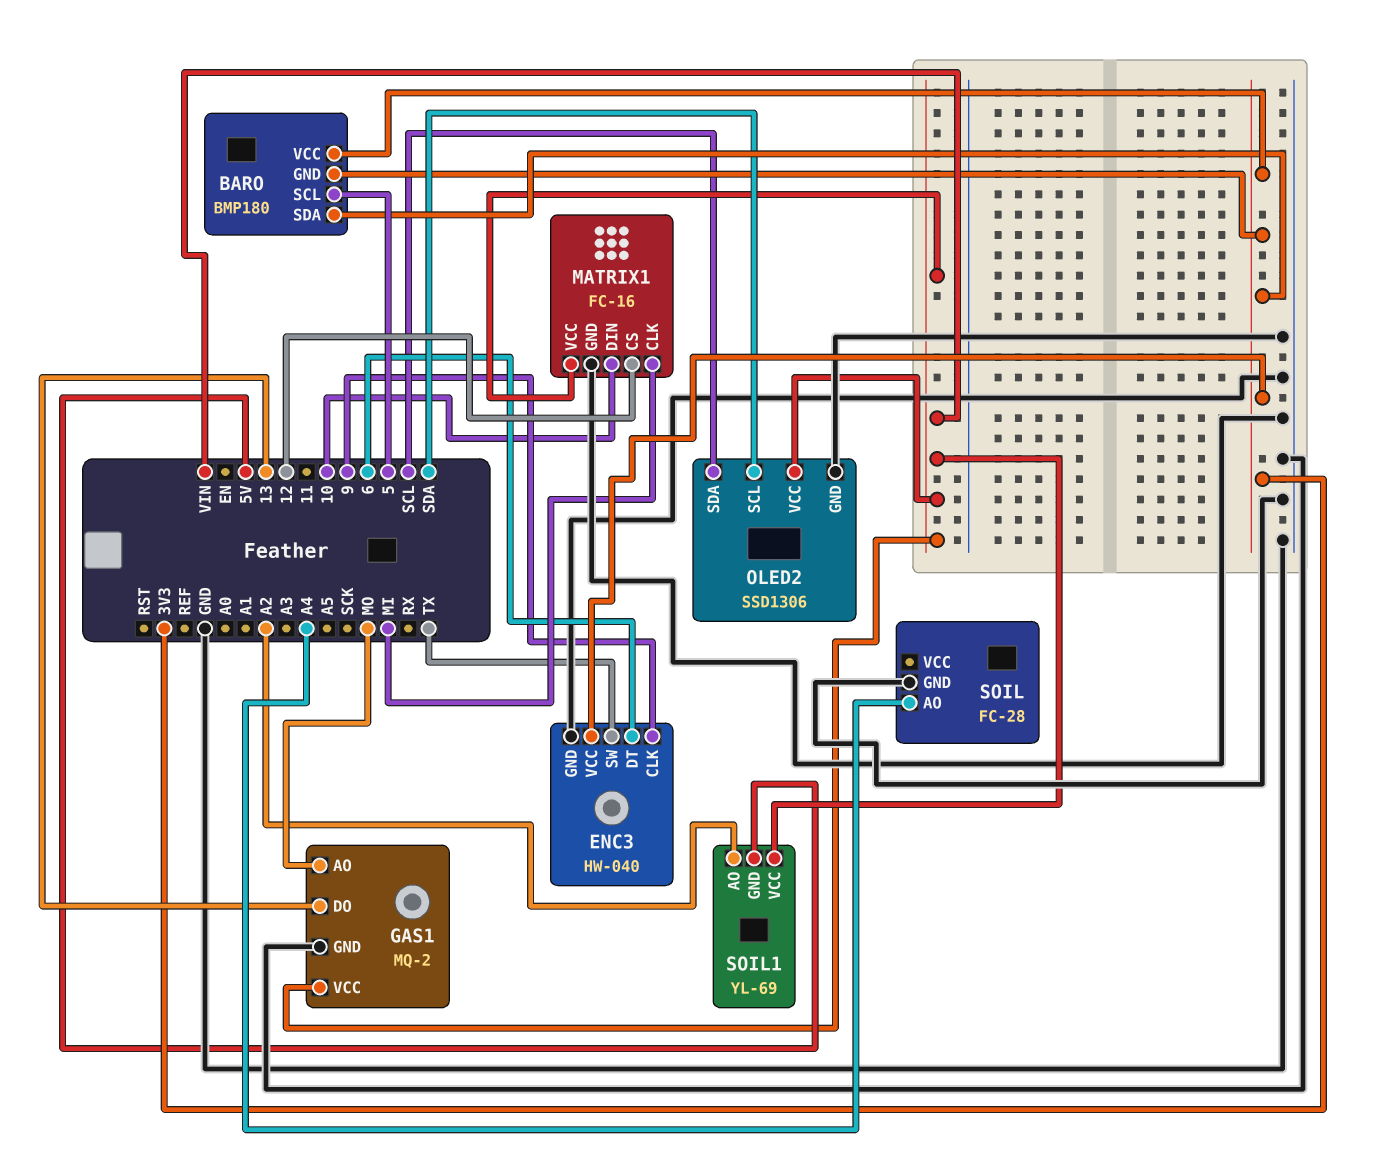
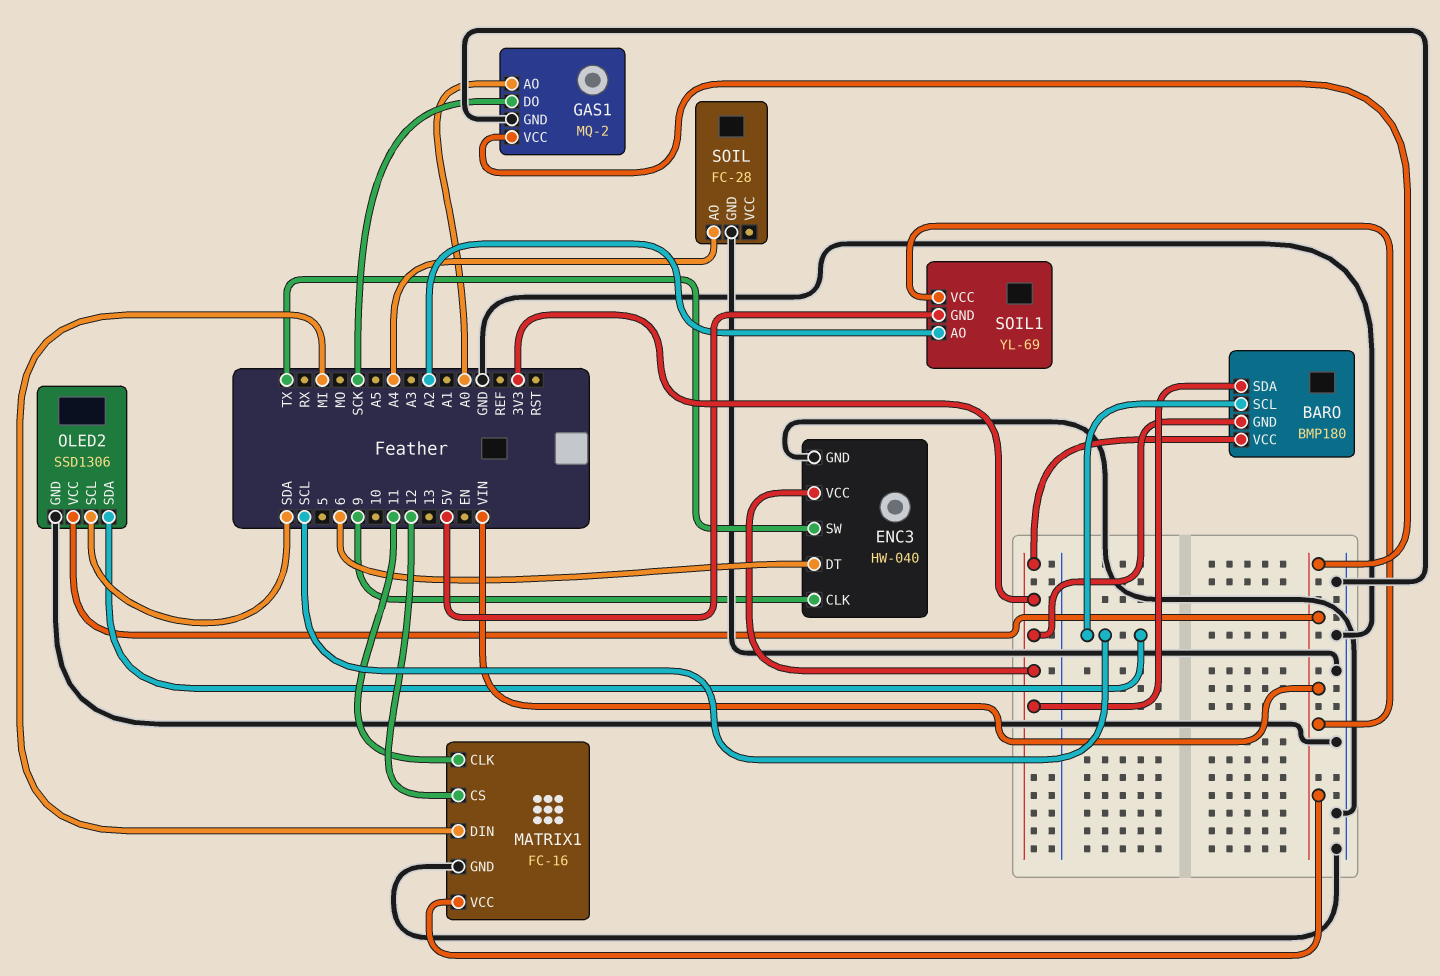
BARO pin SCL: 5 -> SCL
GAS1 pin AO: MO -> A0
GAS1 pin DO: 13 -> SCK
MATRIX1 pin CLK: MI -> 11
MATRIX1 pin DIN: 10 -> MI

